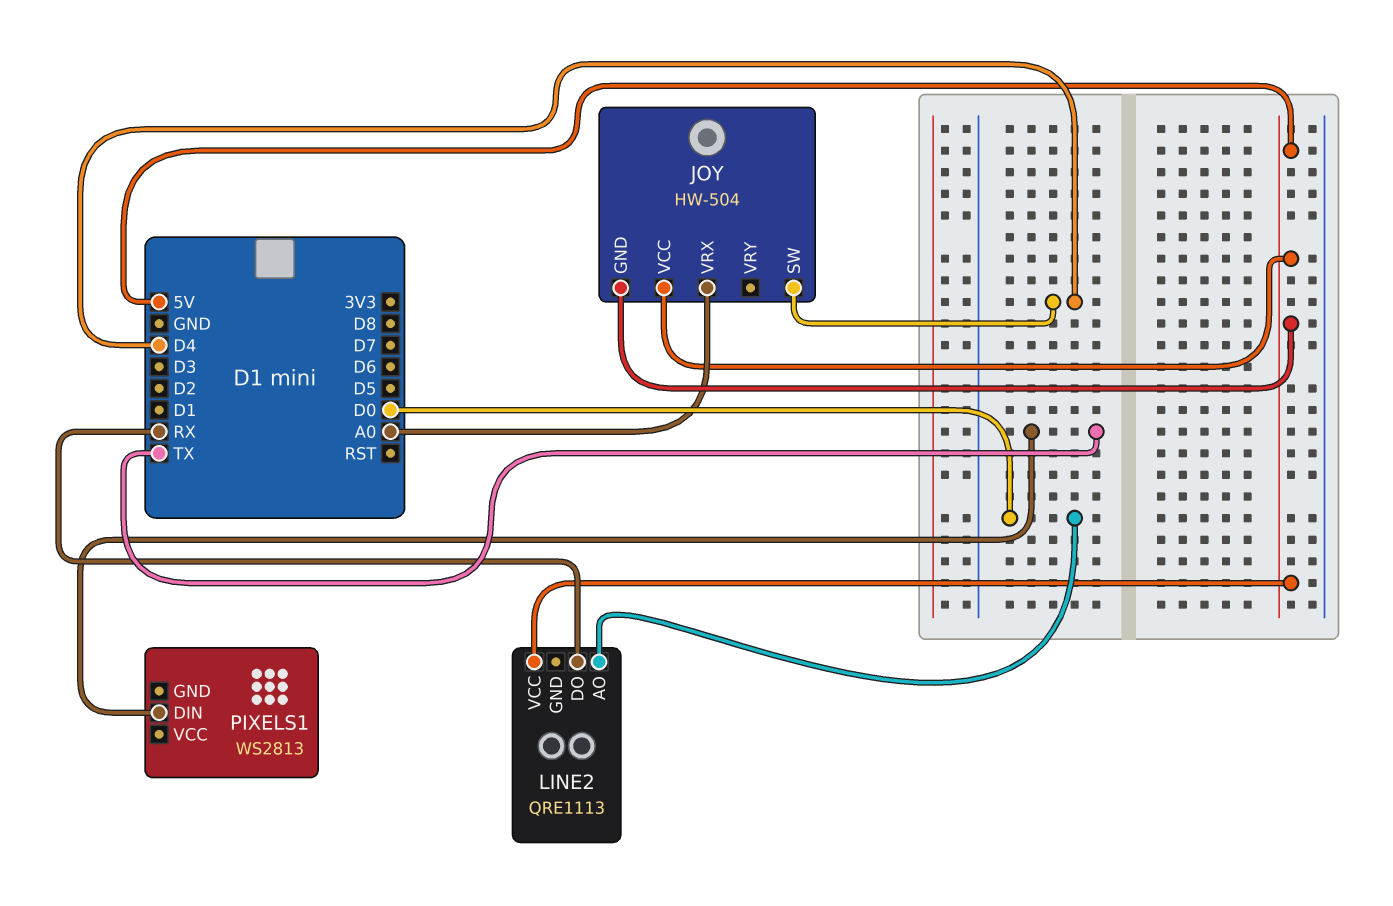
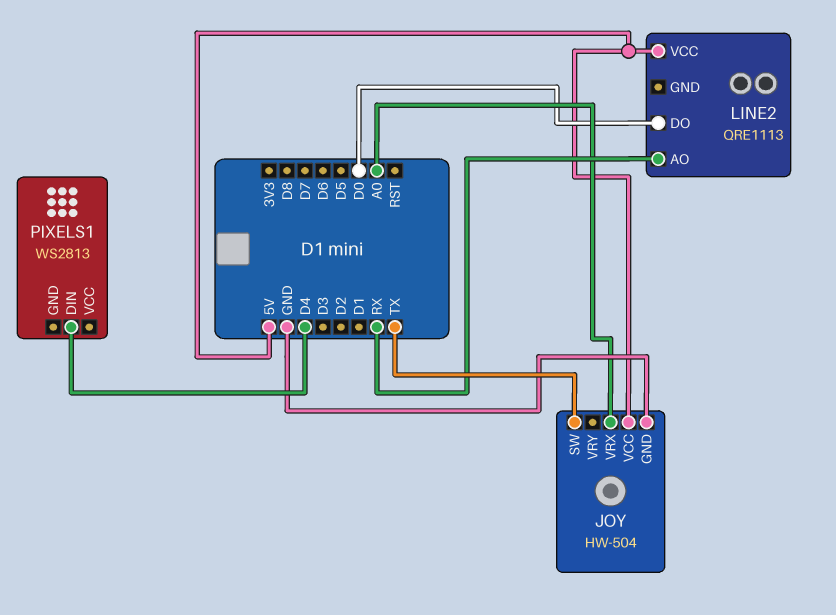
JOY pin GND: 5V -> GND
JOY pin SW: D4 -> TX
LINE2 pin AO: D0 -> RX
LINE2 pin DO: RX -> D0
PIXELS1 pin DIN: TX -> D4

